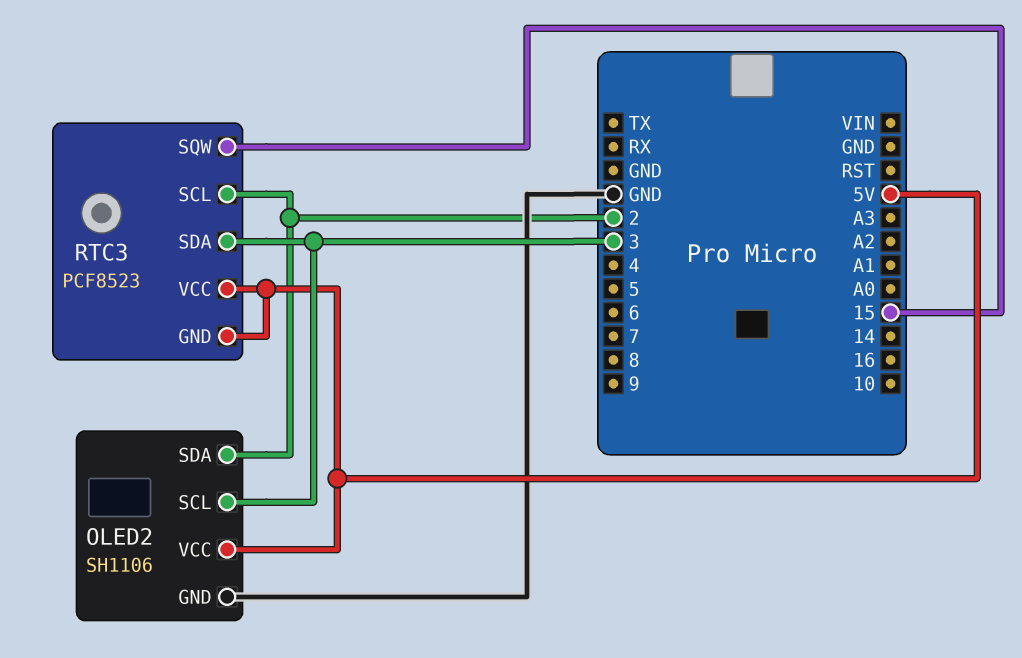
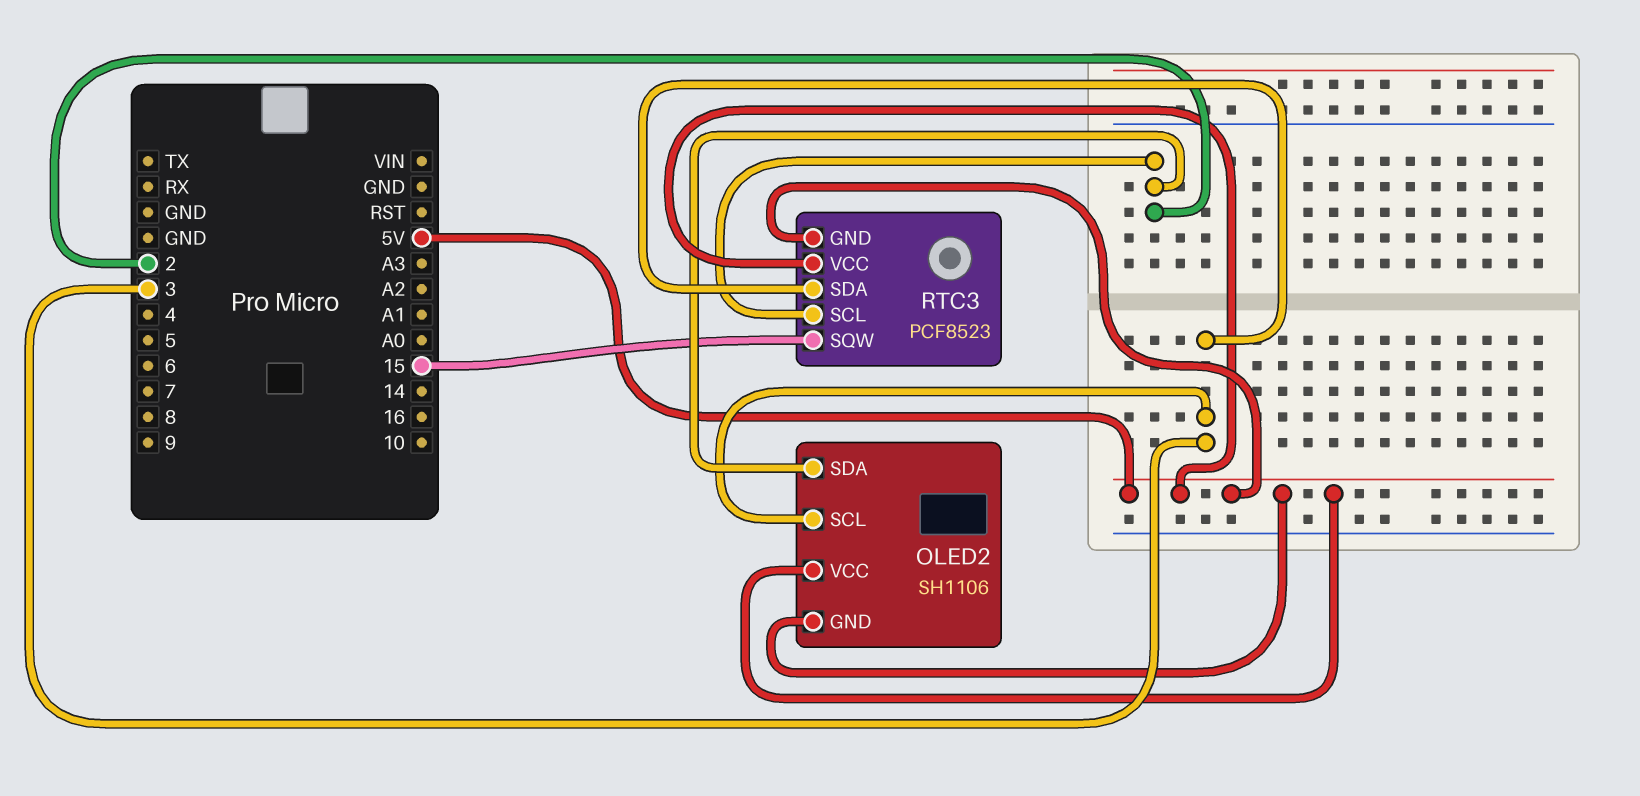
OLED2 pin GND: GND -> 5V

